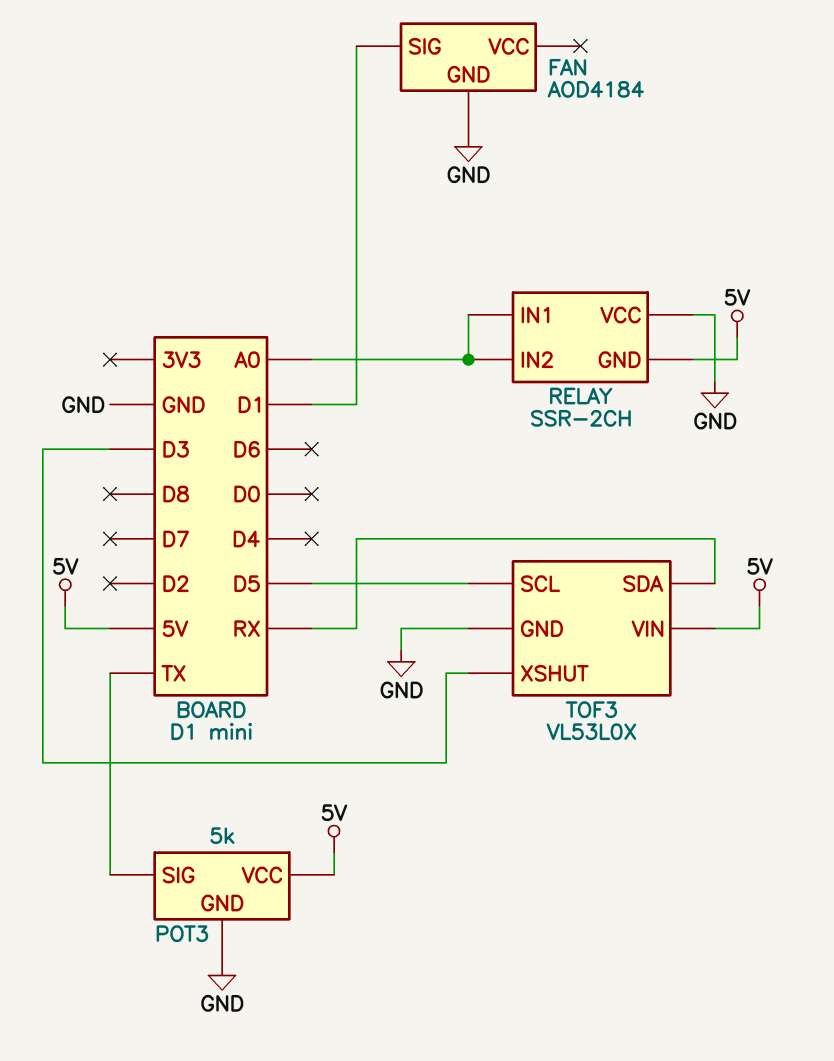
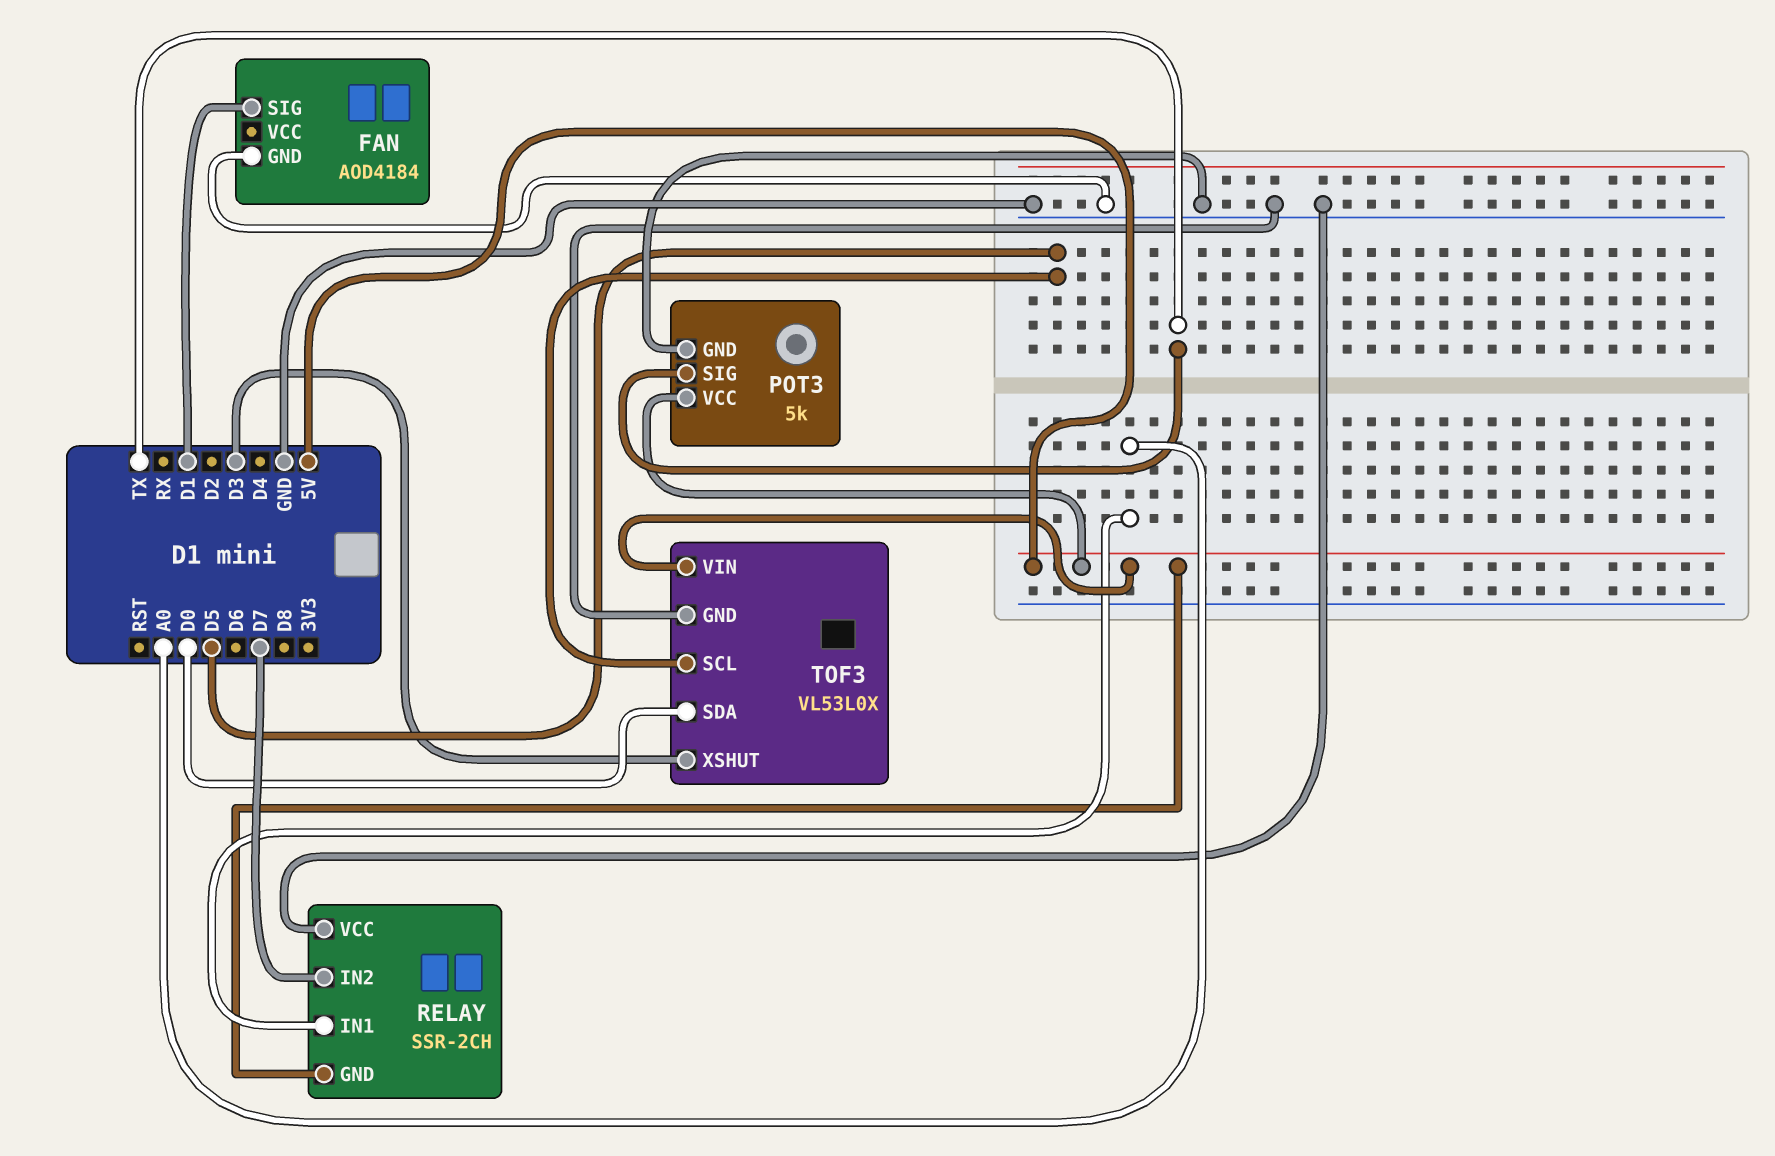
RELAY pin IN2: A0 -> D7
TOF3 pin SDA: RX -> D0

